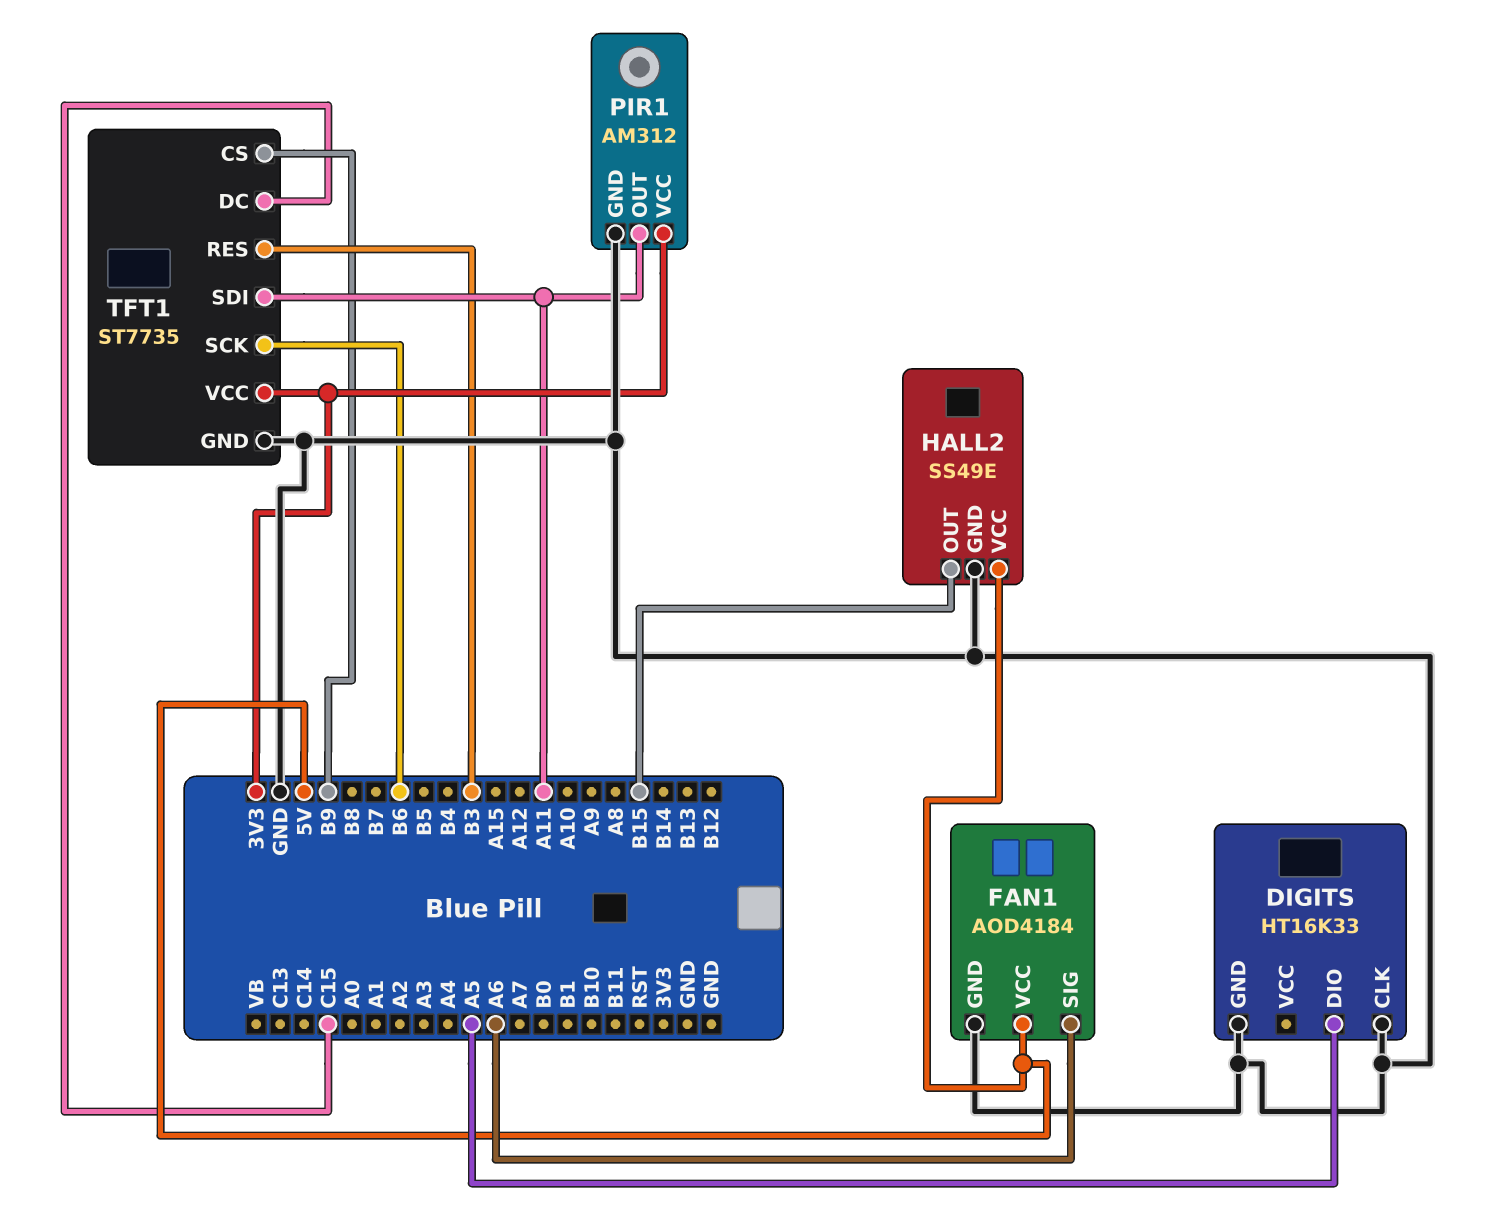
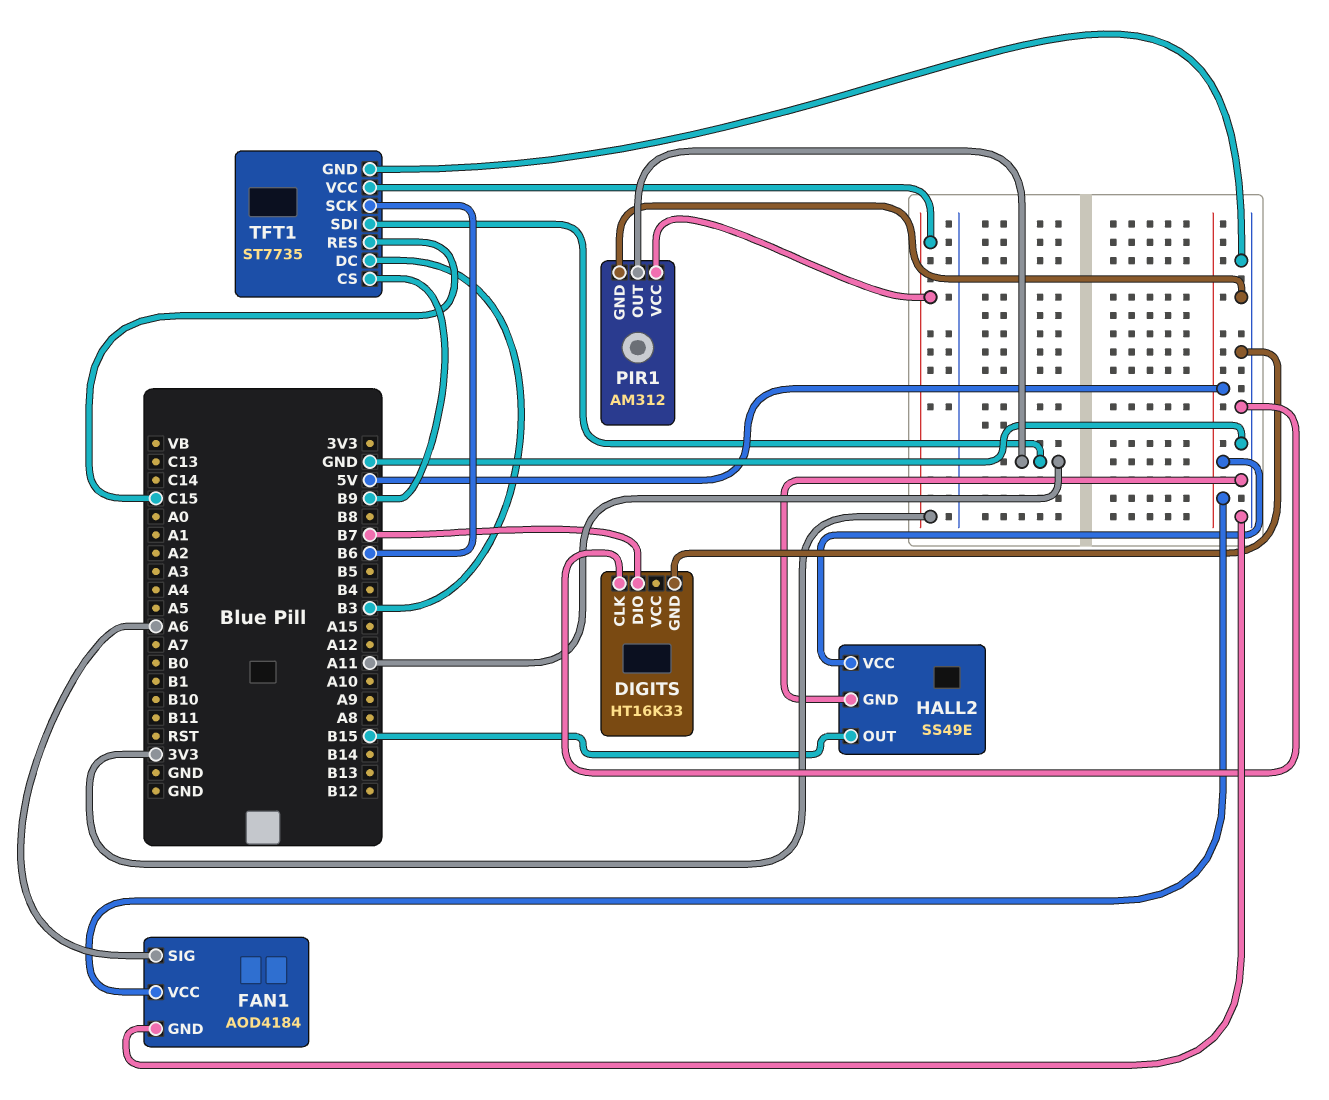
DIGITS pin DIO: A5 -> B7
TFT1 pin DC: C15 -> B3
TFT1 pin RES: B3 -> C15

